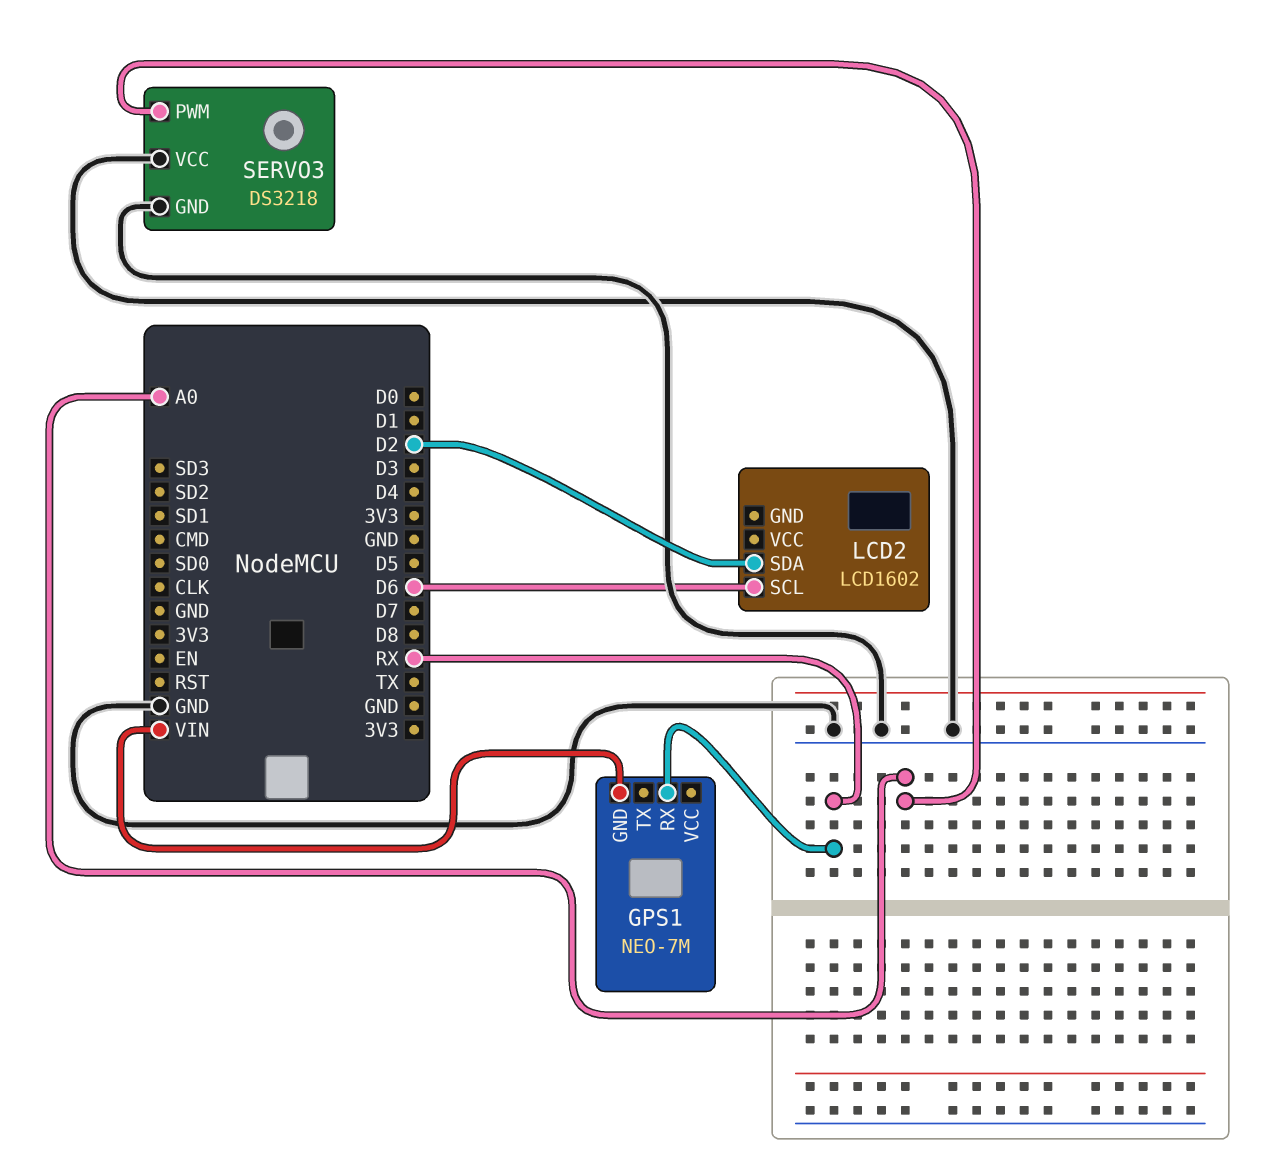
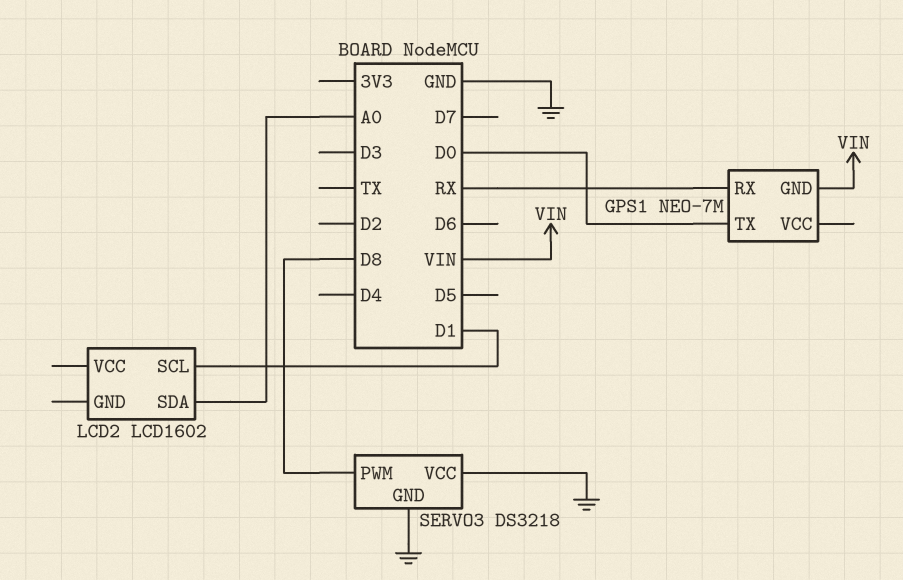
GPS1 pin TX: none -> D0
LCD2 pin SCL: D6 -> D1
LCD2 pin SDA: D2 -> A0
SERVO3 pin PWM: A0 -> D8

